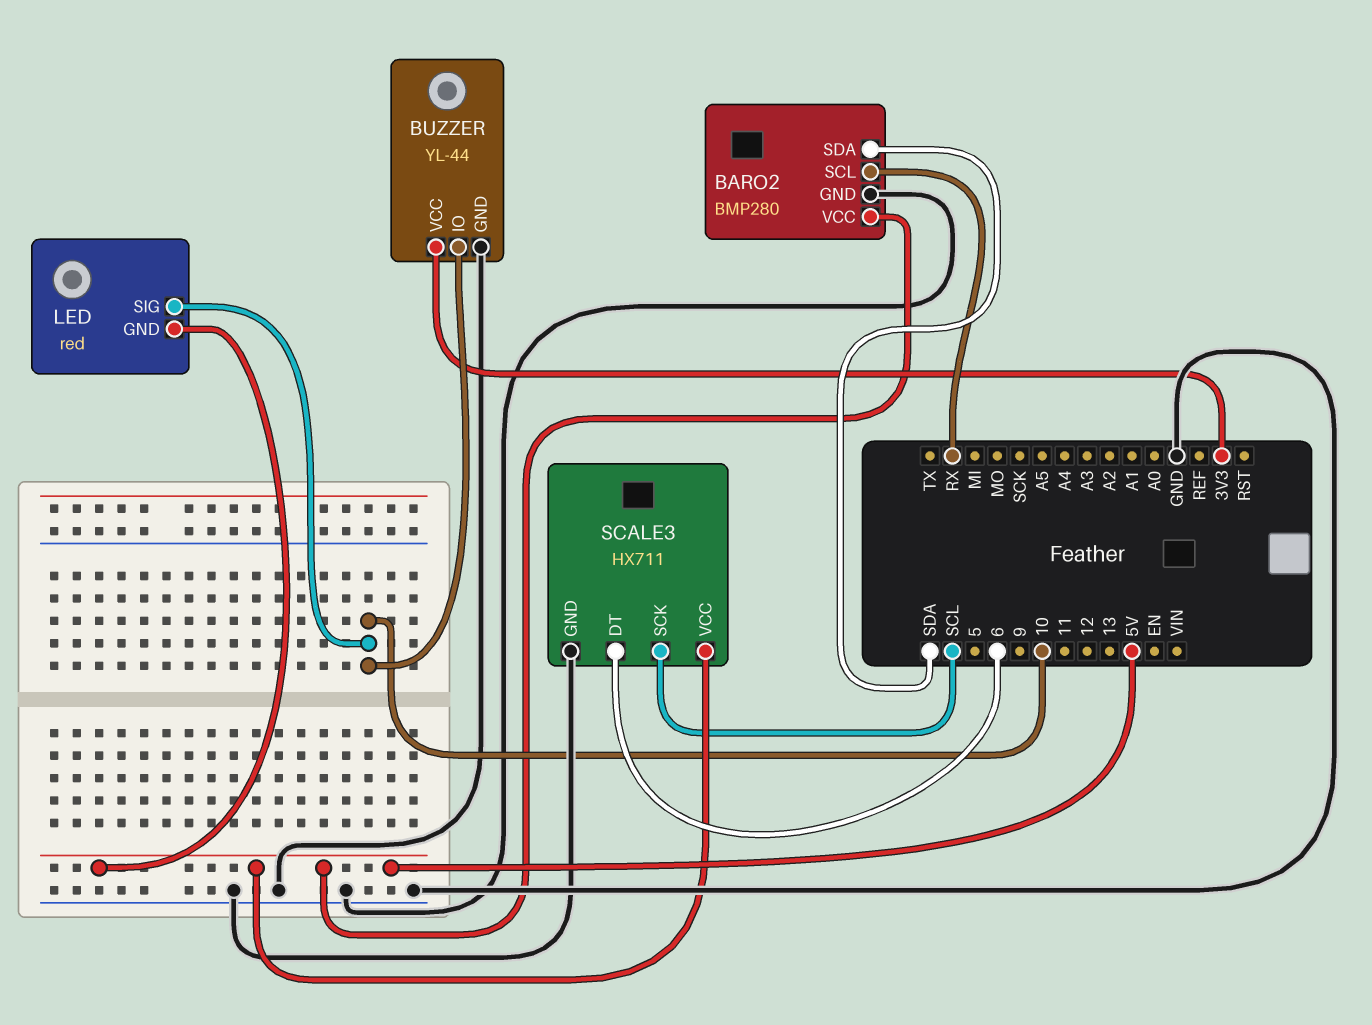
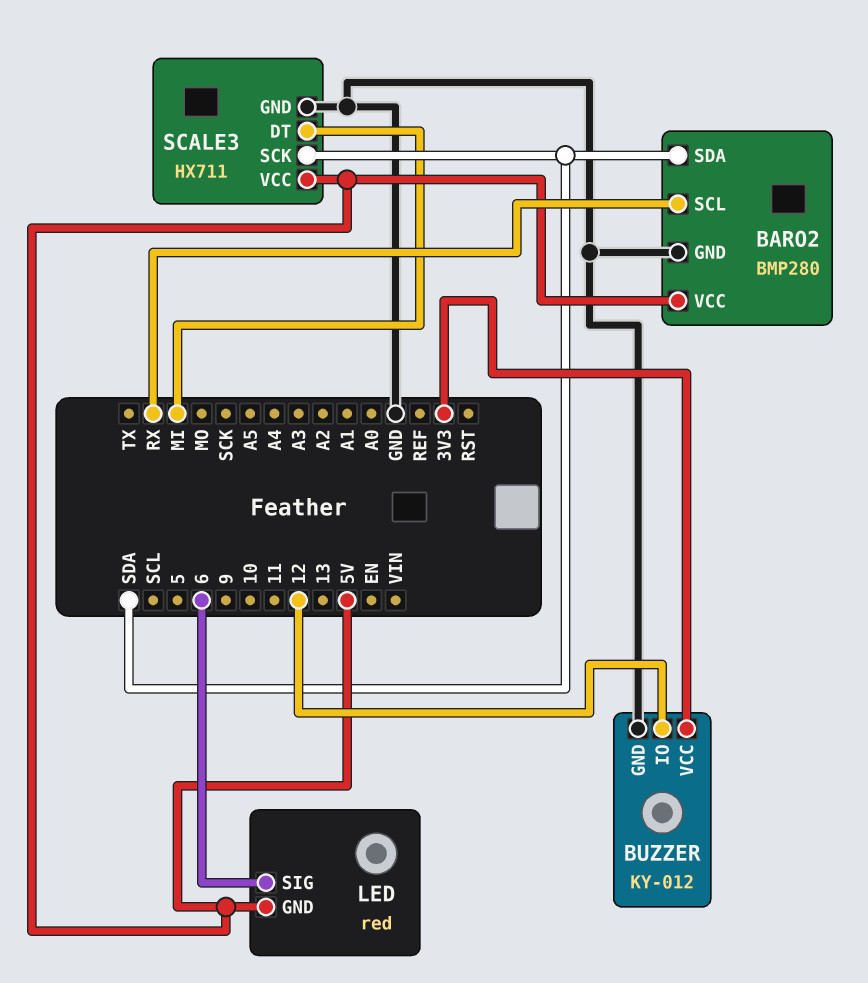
BUZZER: YL-44 -> KY-012
BUZZER pin IO: 10 -> 12
LED pin SIG: 10 -> 6
SCALE3 pin DT: 6 -> MI
SCALE3 pin SCK: SCL -> SDA

